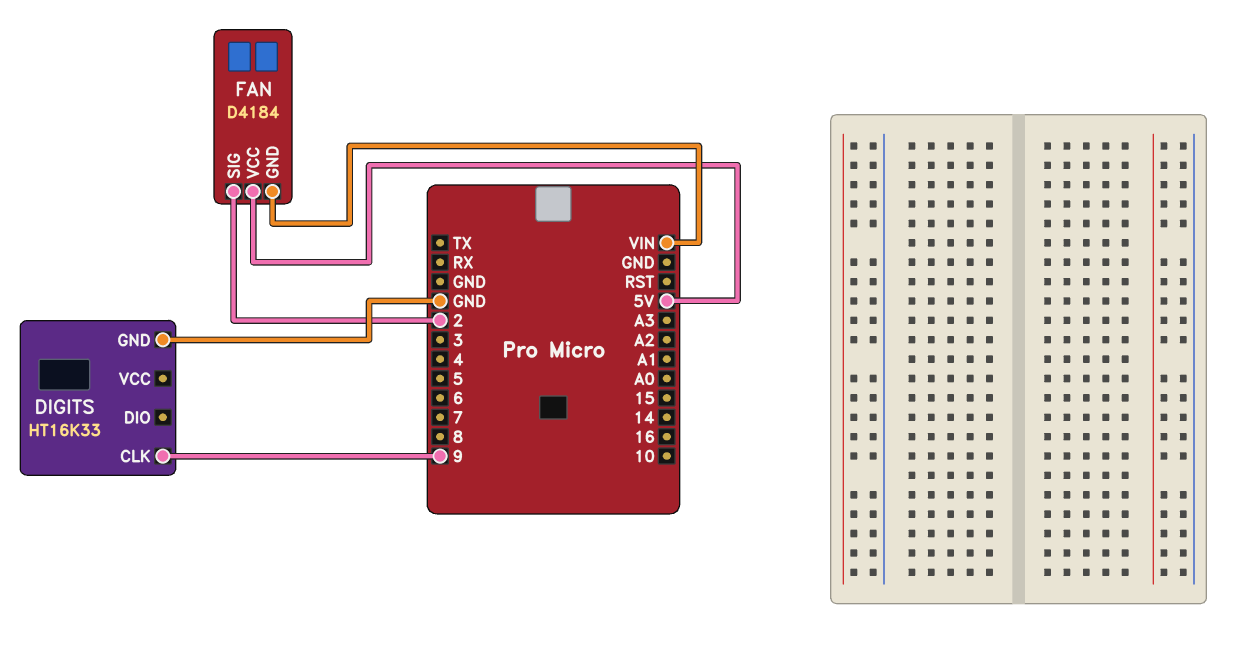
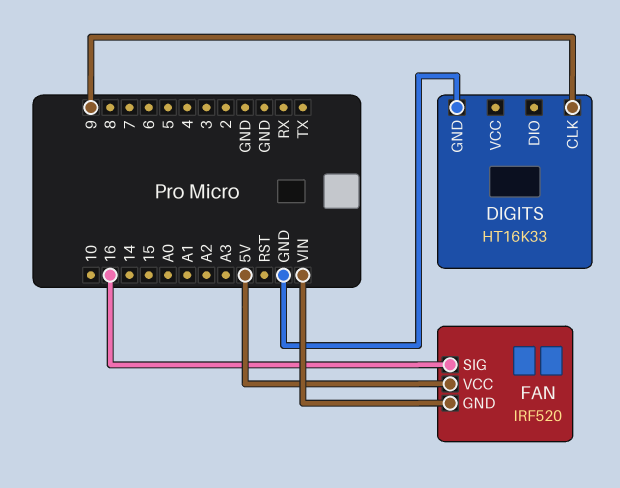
FAN: D4184 -> IRF520
FAN pin SIG: 2 -> 16

